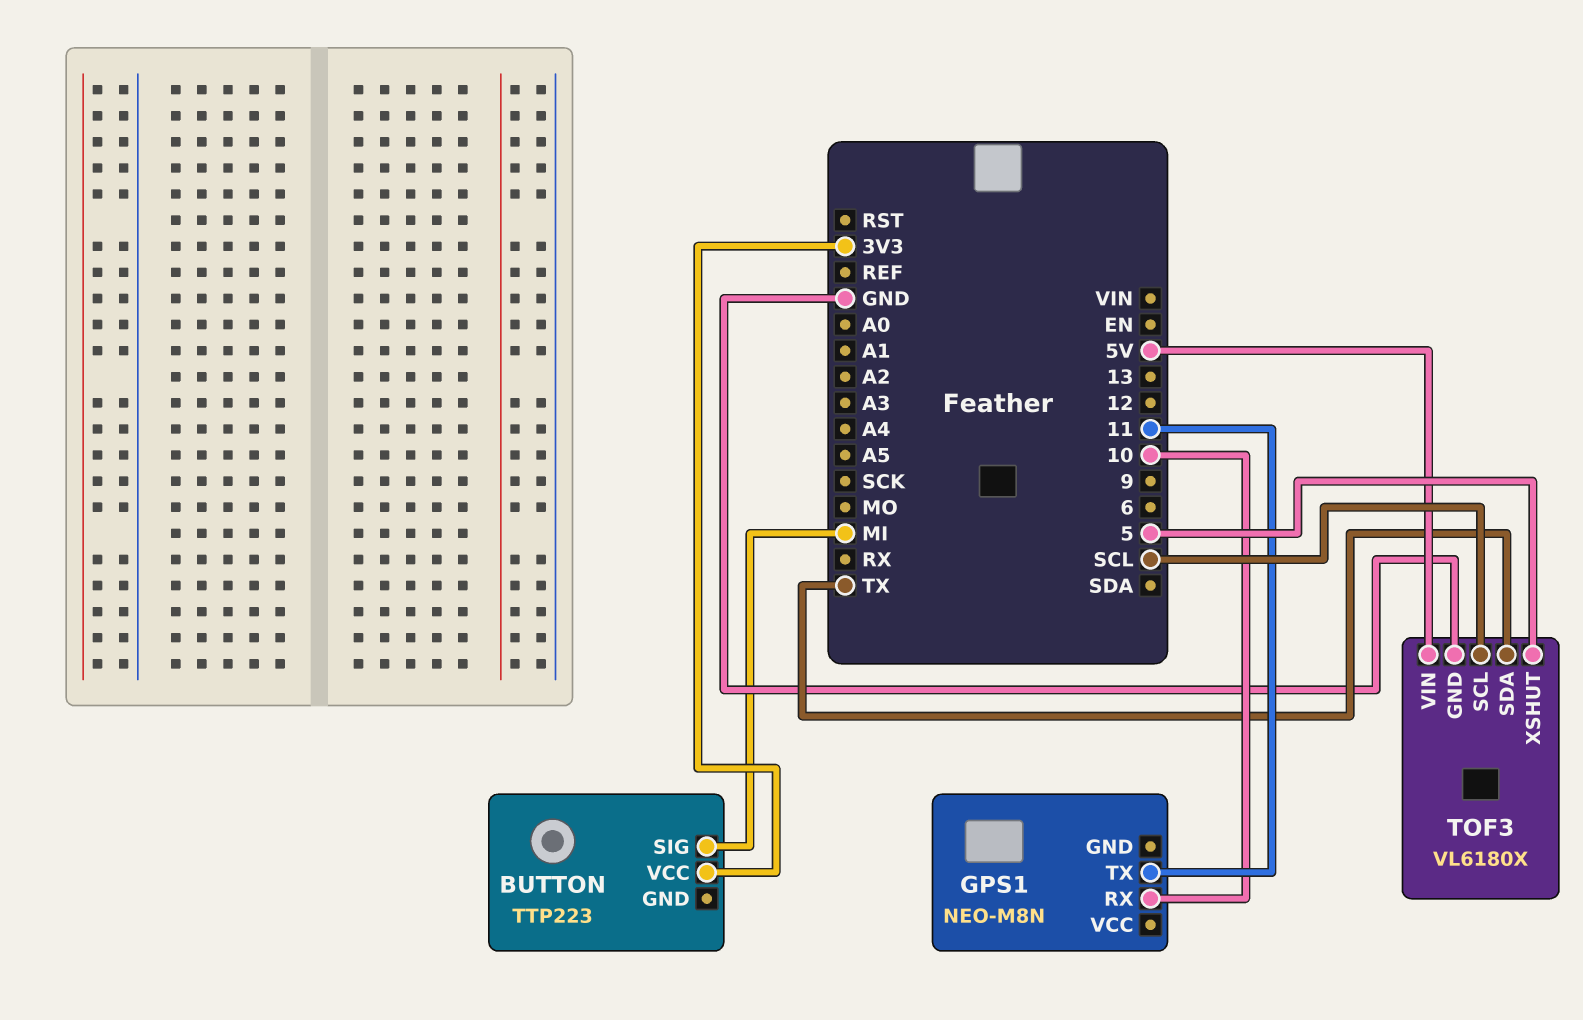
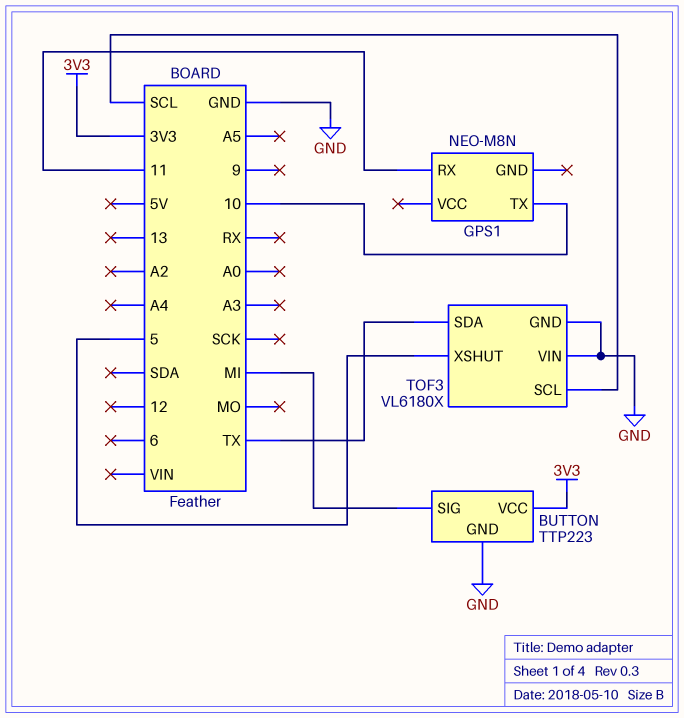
BUTTON pin GND: none -> GND
GPS1 pin RX: 10 -> 11
GPS1 pin TX: 11 -> 10
TOF3 pin VIN: 5V -> GND

